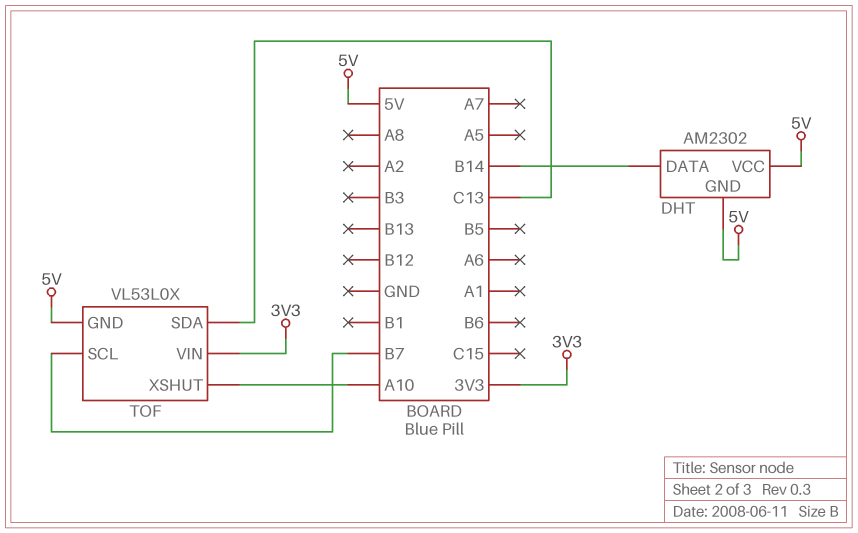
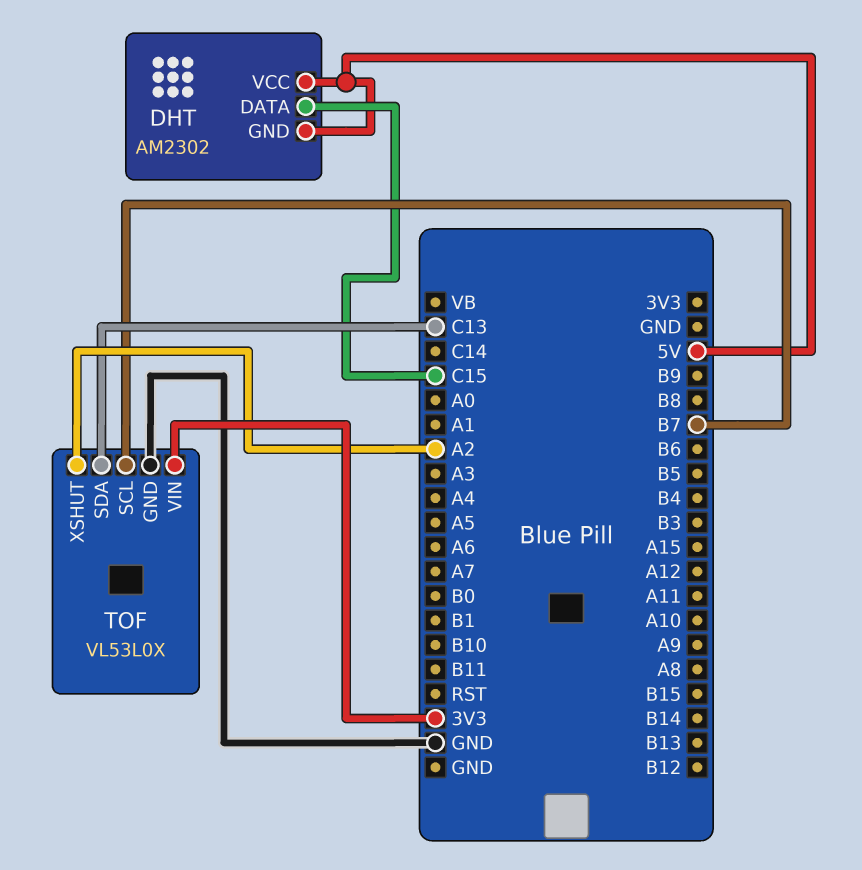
DHT pin DATA: B14 -> C15
TOF pin GND: 5V -> GND
TOF pin XSHUT: A10 -> A2

